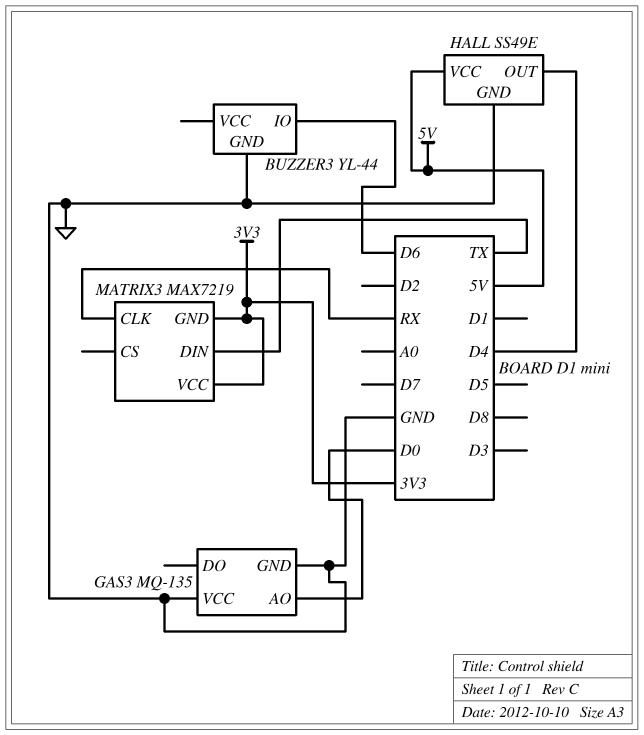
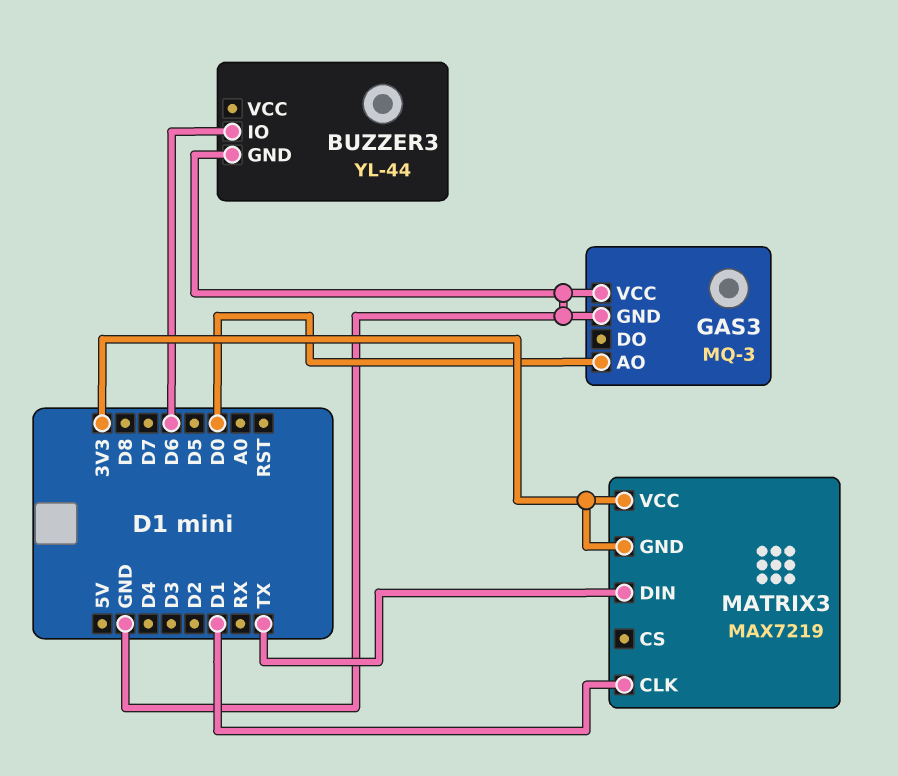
GAS3: MQ-135 -> MQ-3
HALL: SS49E -> none
HALL pin GND: GND -> none
HALL pin OUT: D4 -> none
HALL pin VCC: 5V -> none
MATRIX3 pin CLK: RX -> D1

